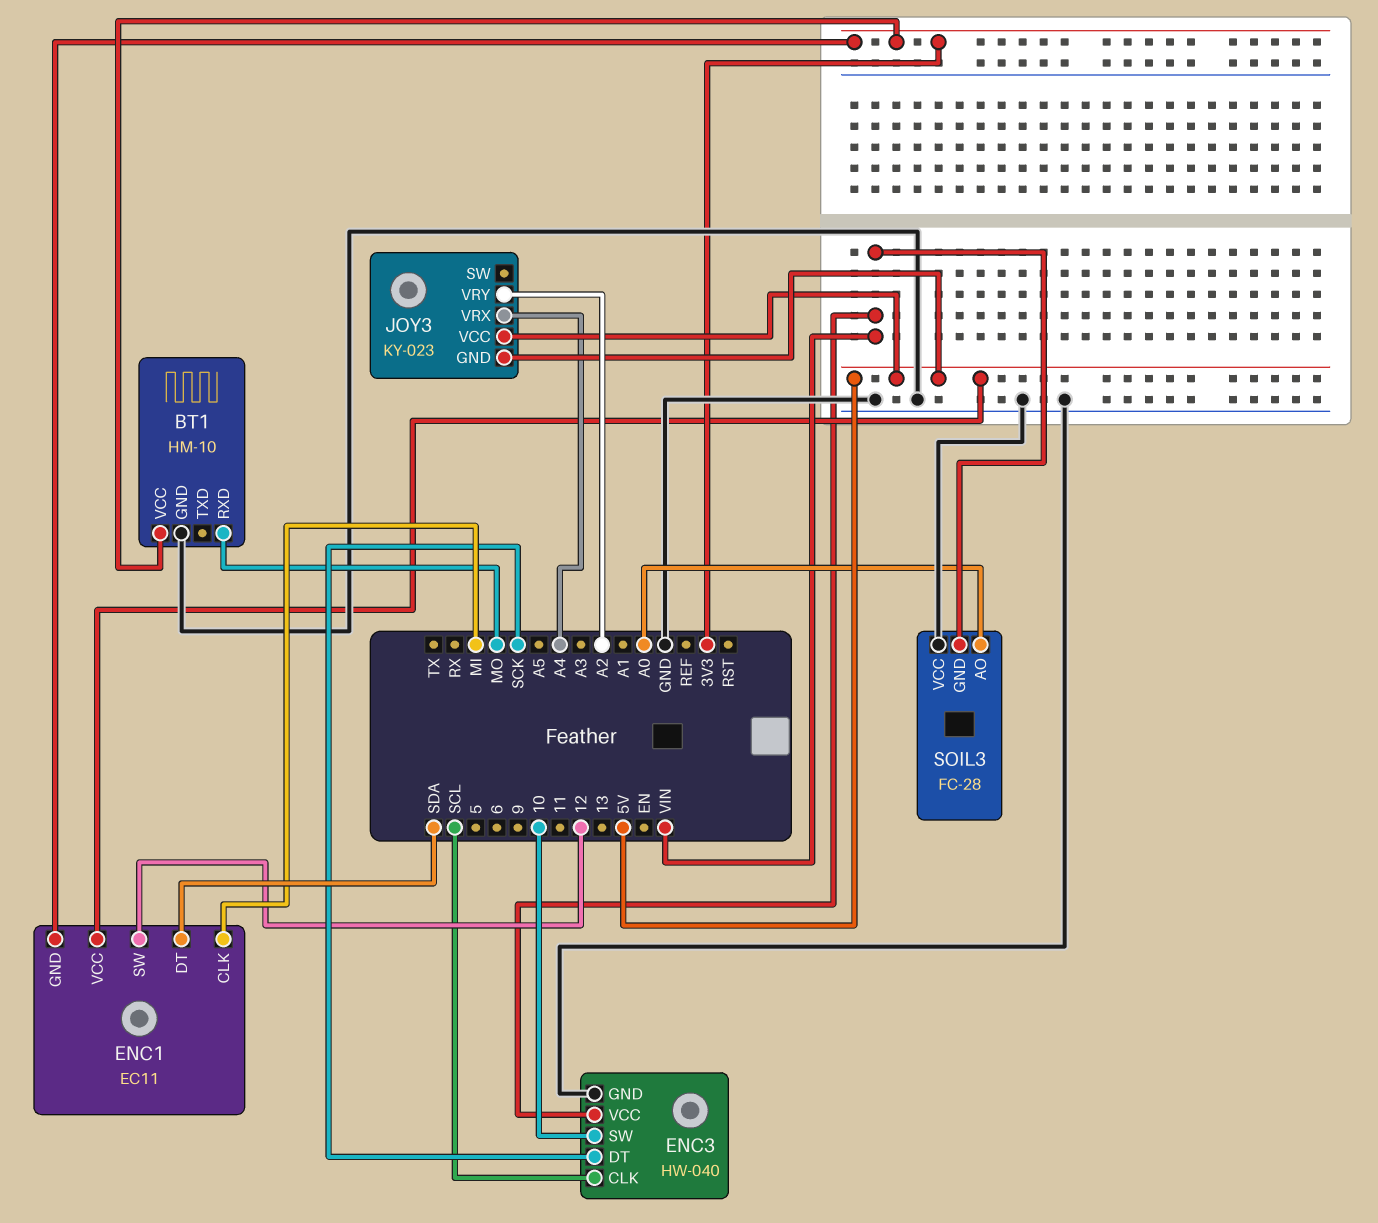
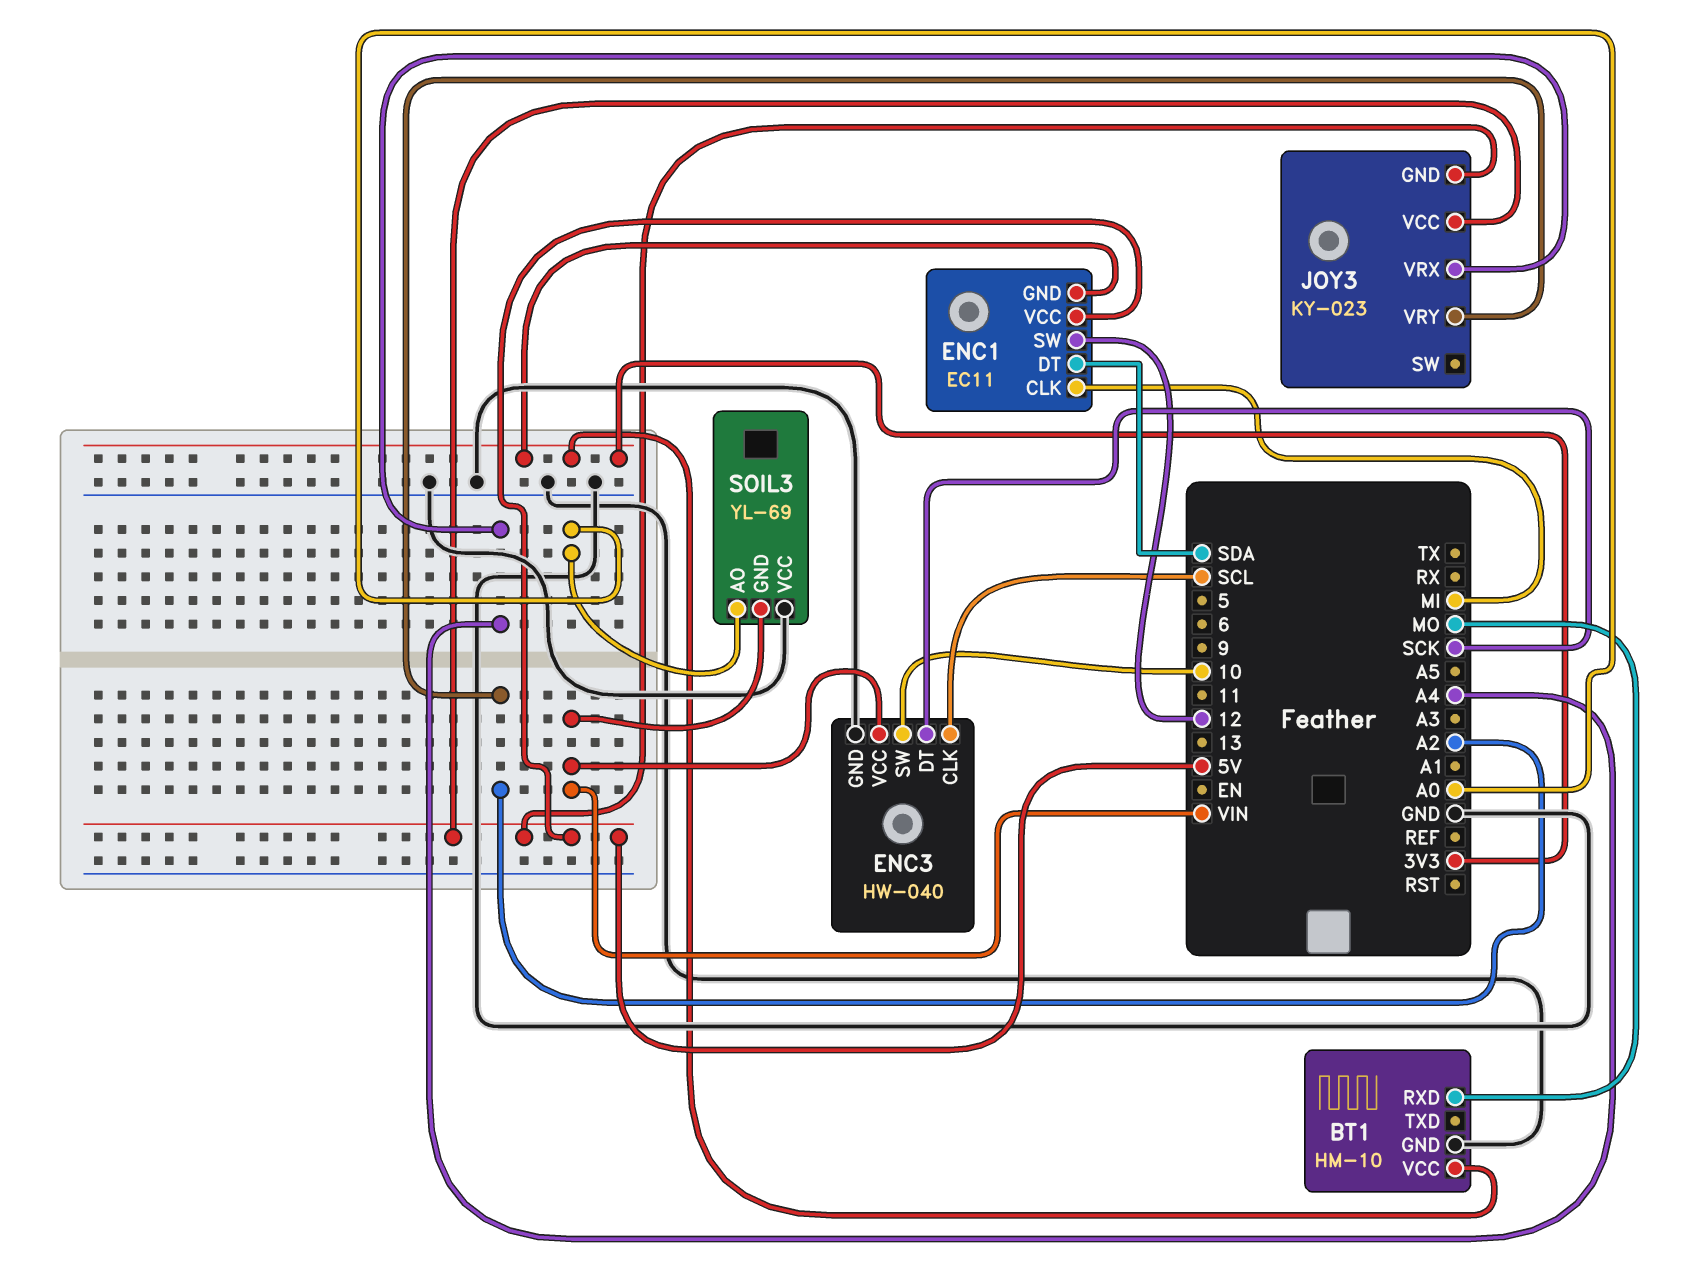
SOIL3: FC-28 -> YL-69

